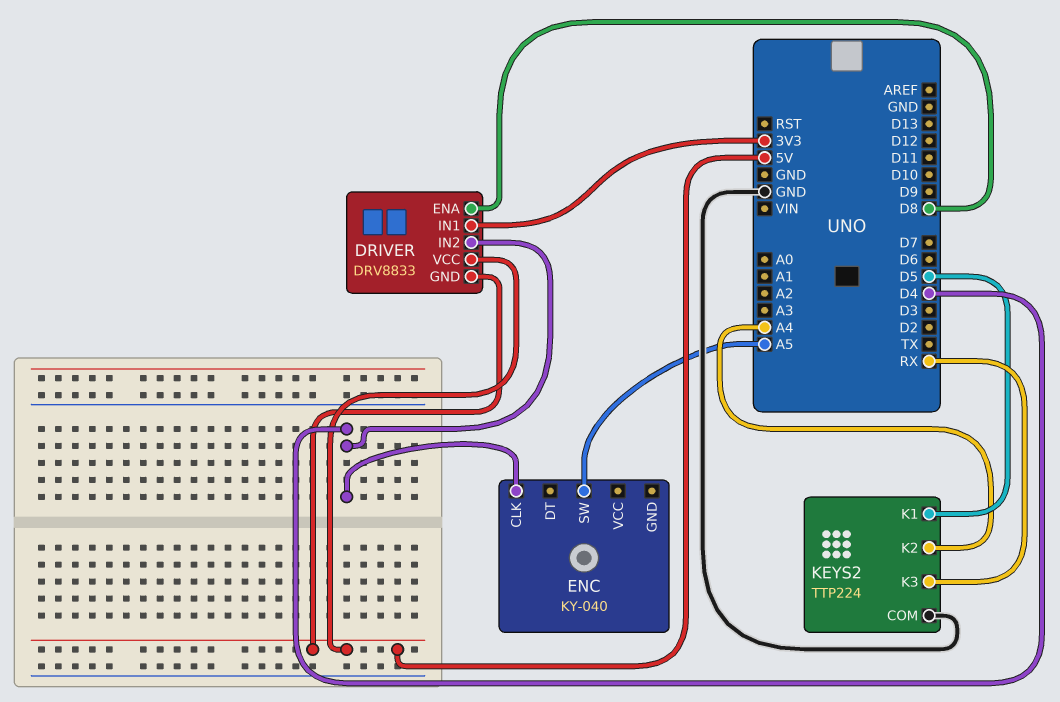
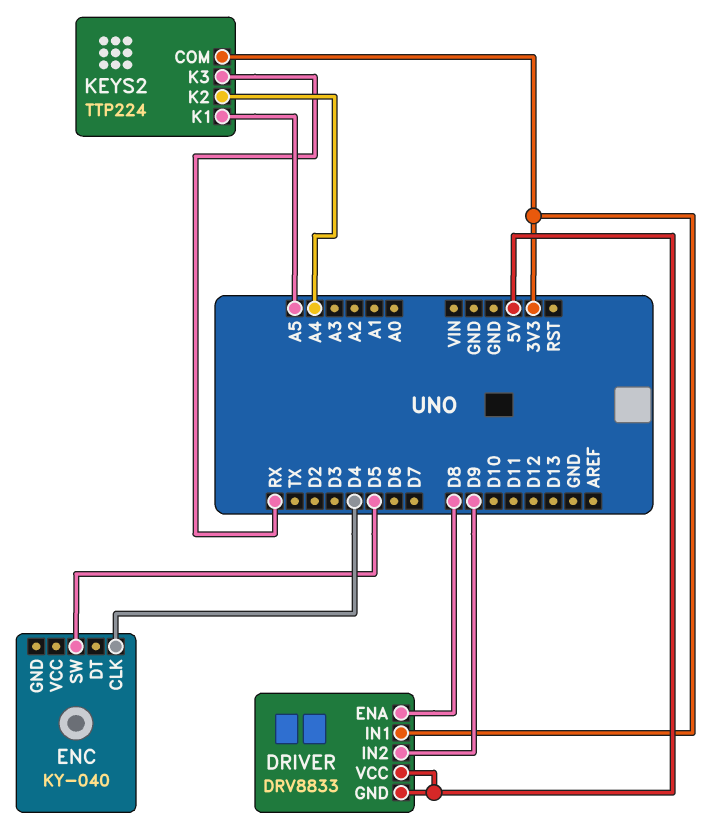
DRIVER pin IN2: D4 -> D9
ENC pin SW: A5 -> D5
KEYS2 pin COM: GND -> 3V3
KEYS2 pin K1: D5 -> A5

